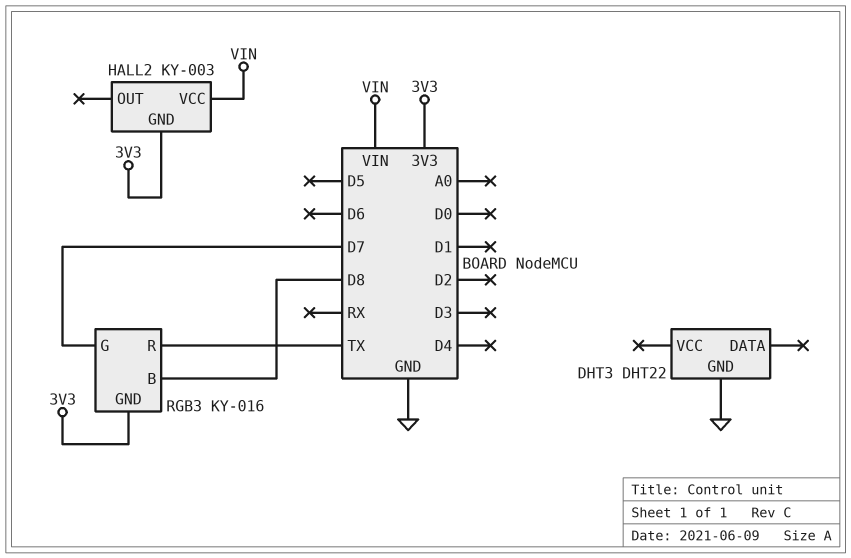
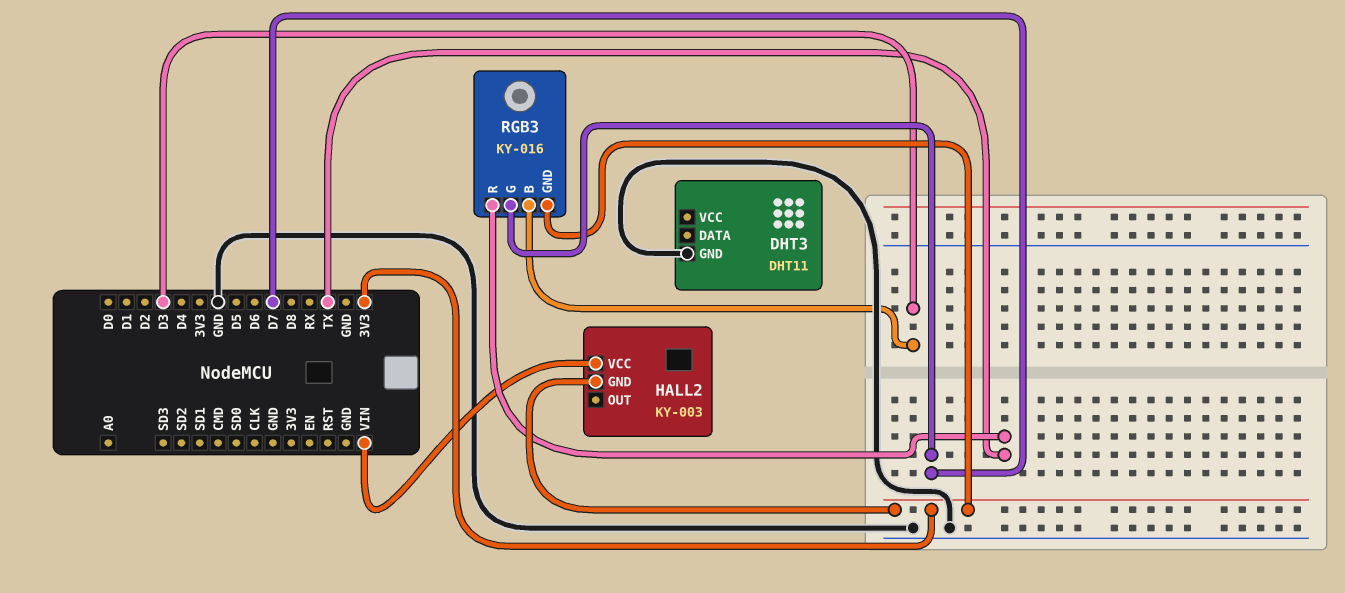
DHT3: DHT22 -> DHT11
RGB3 pin B: D8 -> D3

